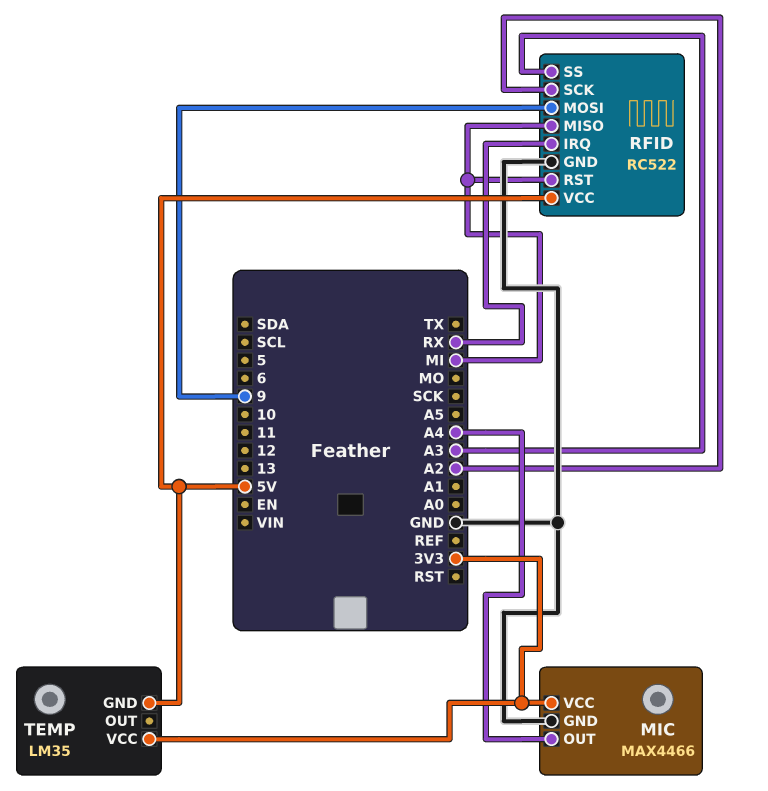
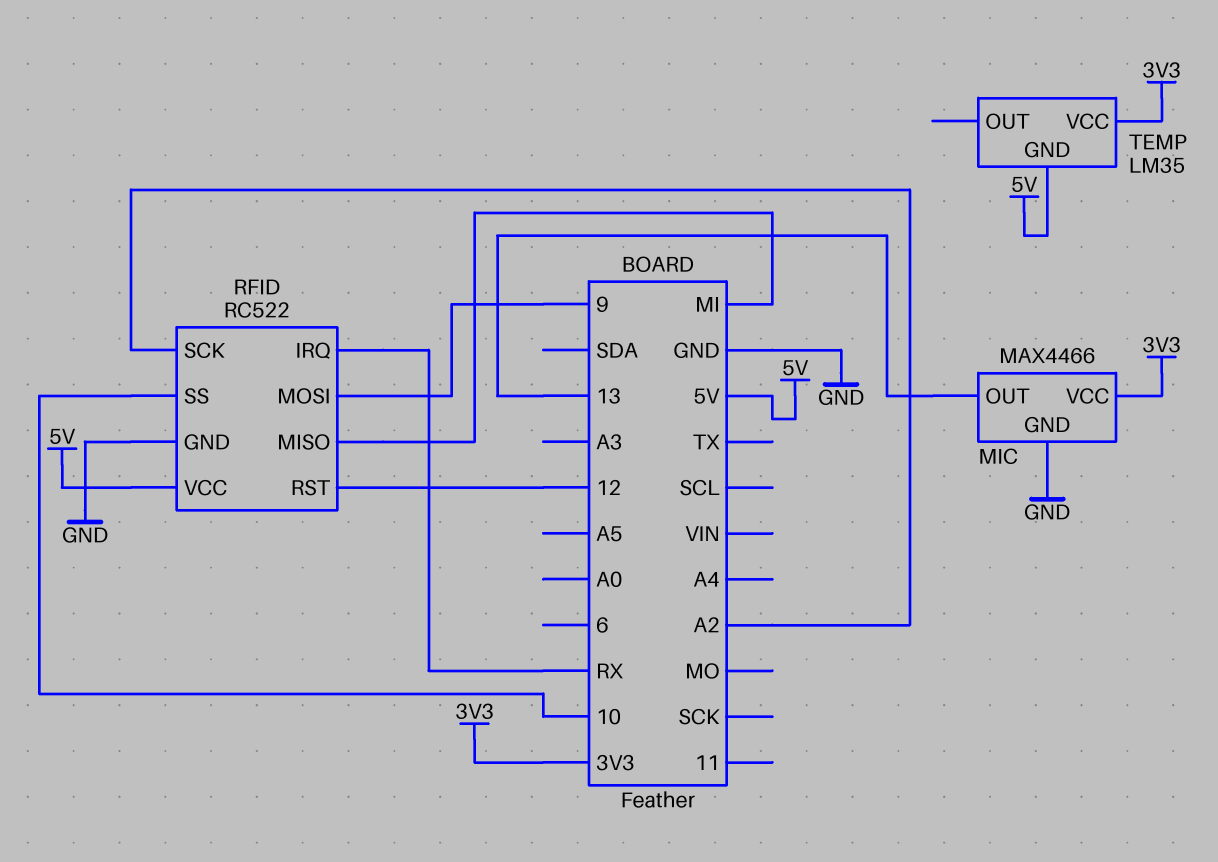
MIC pin OUT: A4 -> 13
RFID pin RST: MI -> 12
RFID pin SS: A3 -> 10

